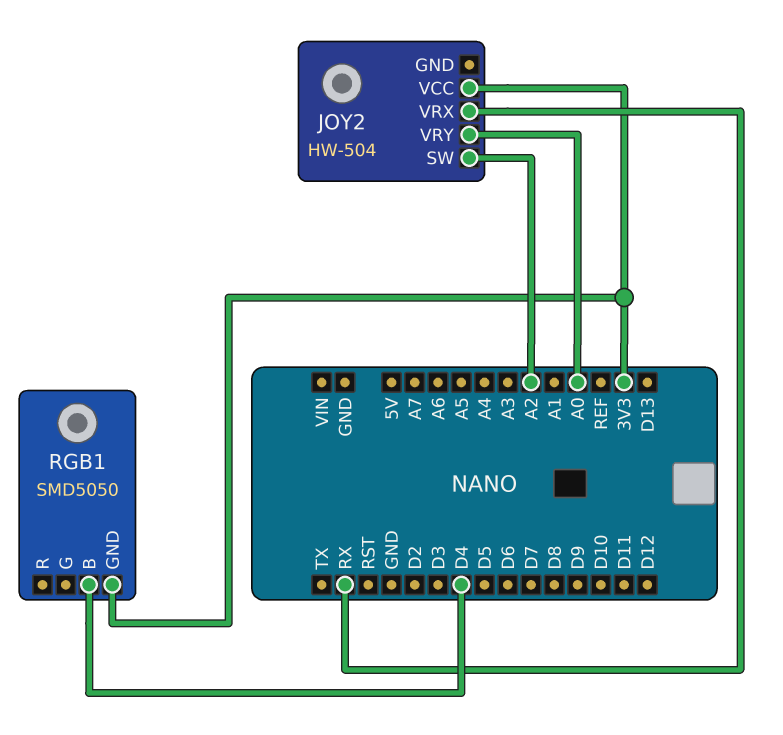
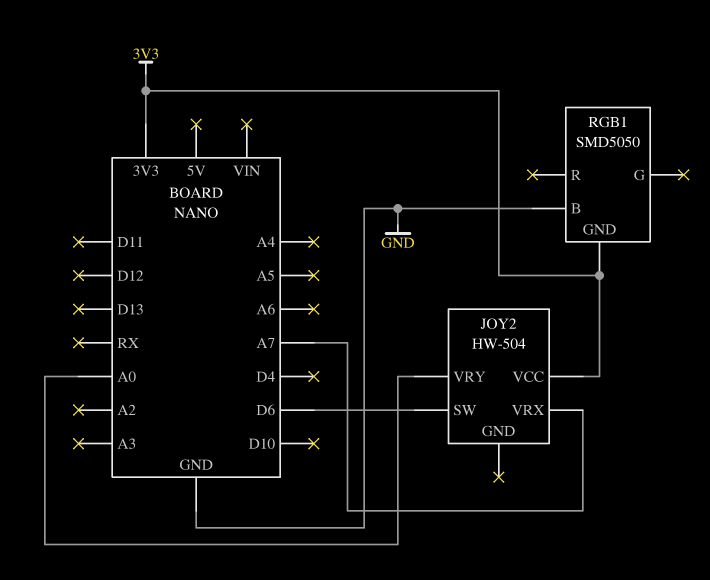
JOY2 pin SW: A2 -> D6
JOY2 pin VRX: RX -> A7
RGB1 pin B: D4 -> GND

